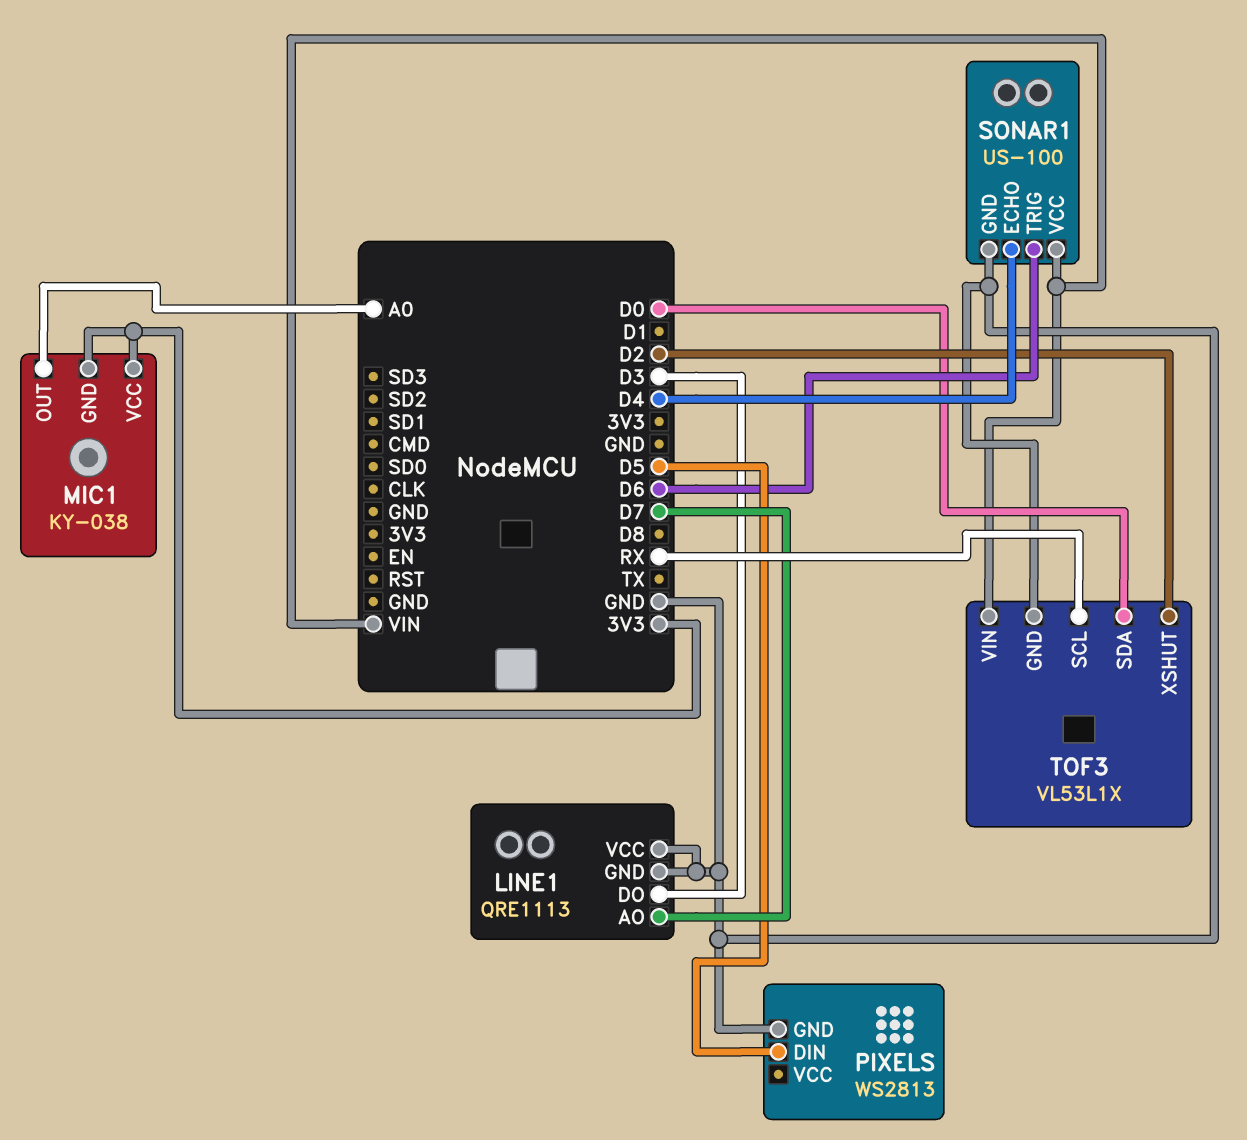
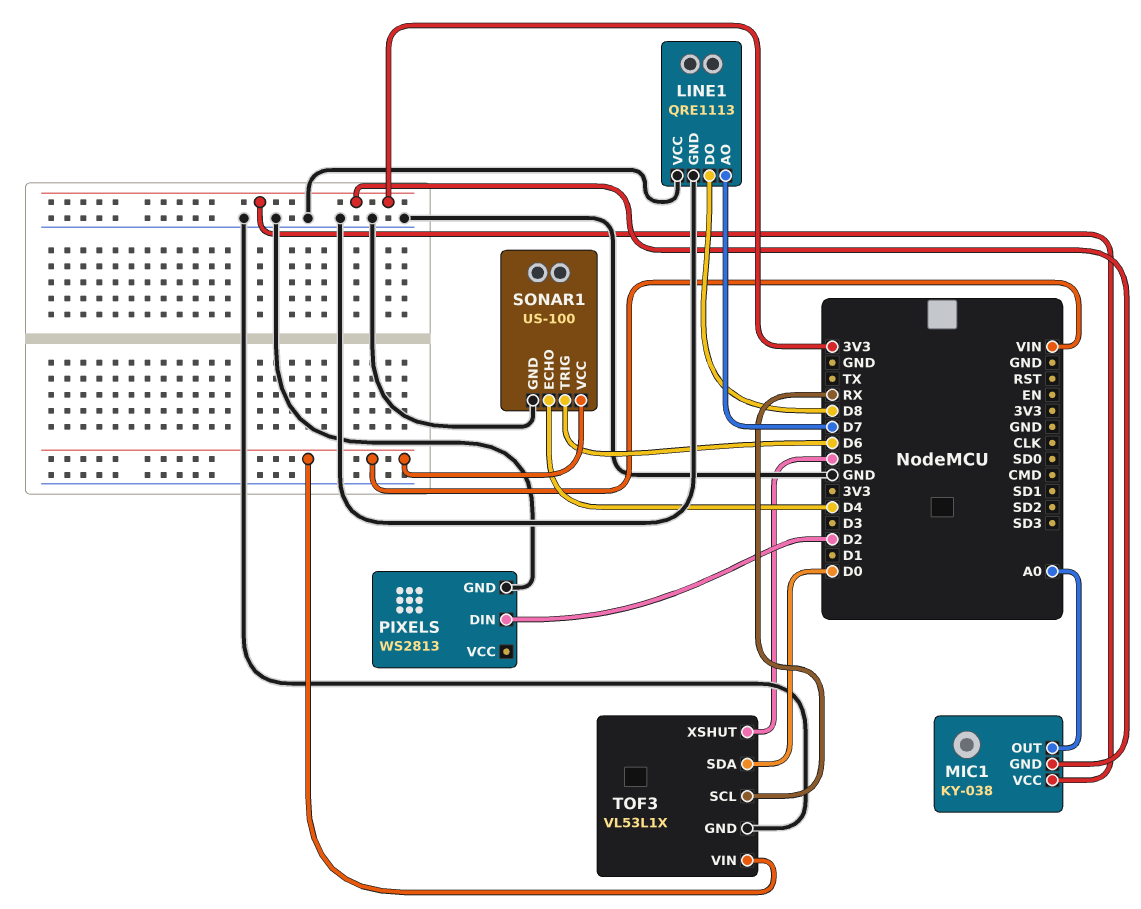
LINE1 pin DO: D3 -> D8
PIXELS pin DIN: D5 -> D2
TOF3 pin XSHUT: D2 -> D5

